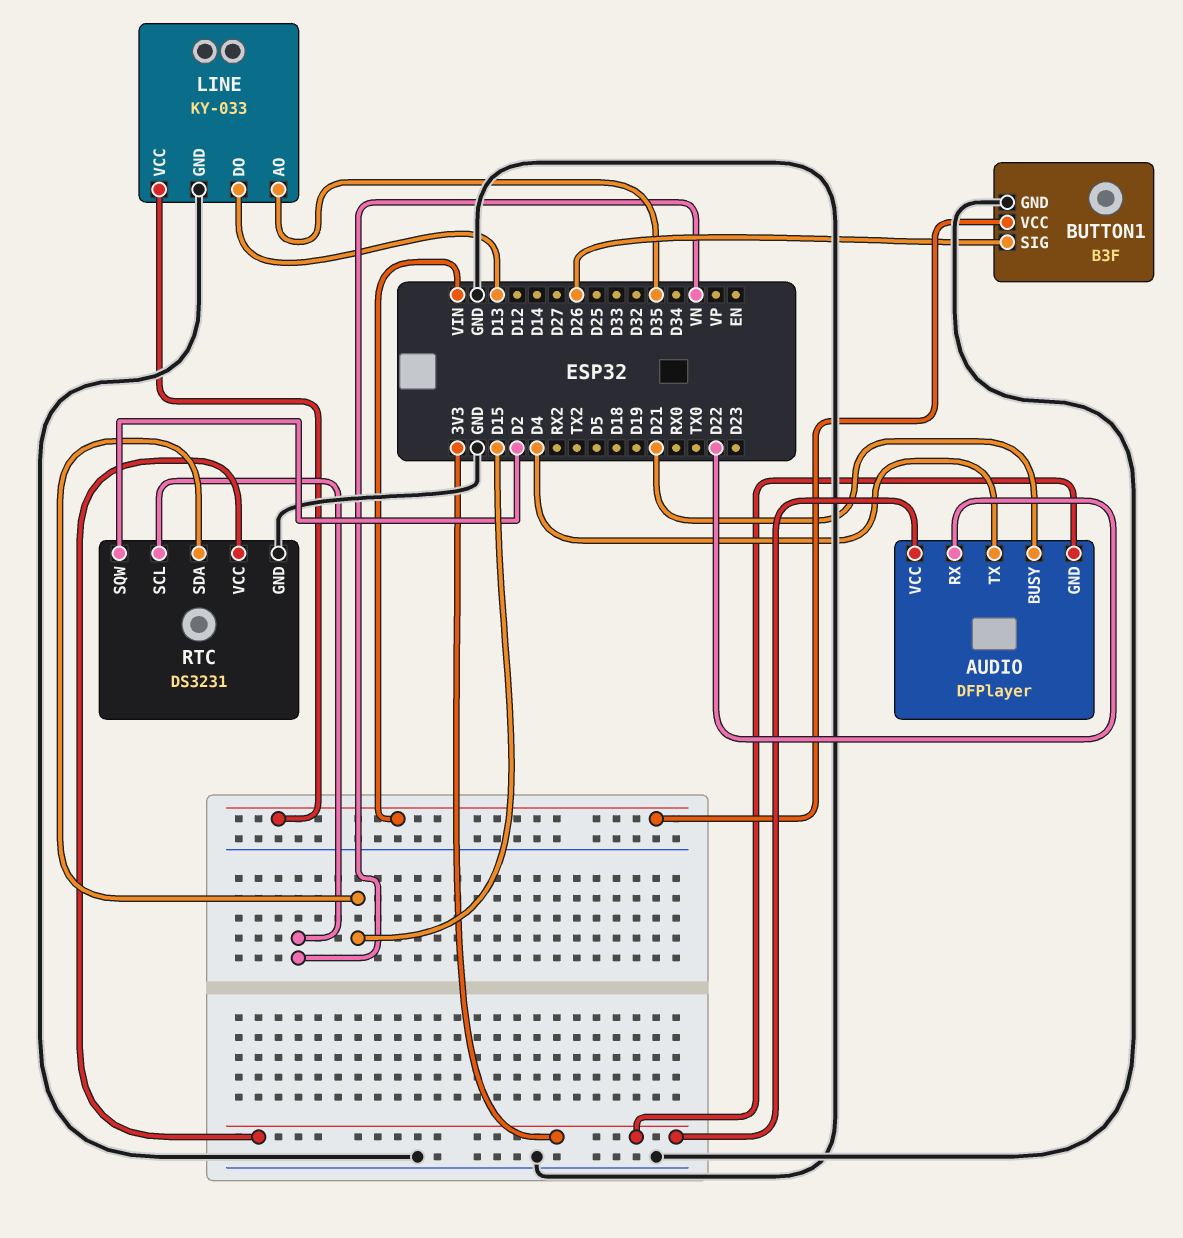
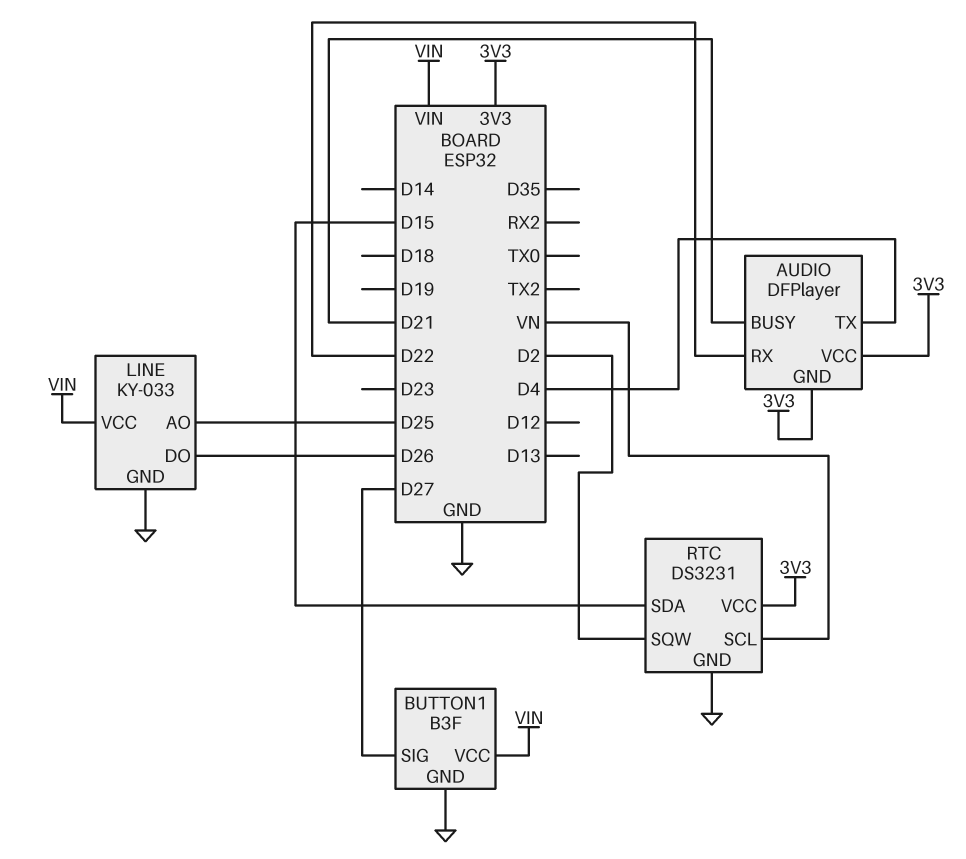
BUTTON1 pin SIG: D26 -> D27
LINE pin AO: D35 -> D25
LINE pin DO: D13 -> D26

